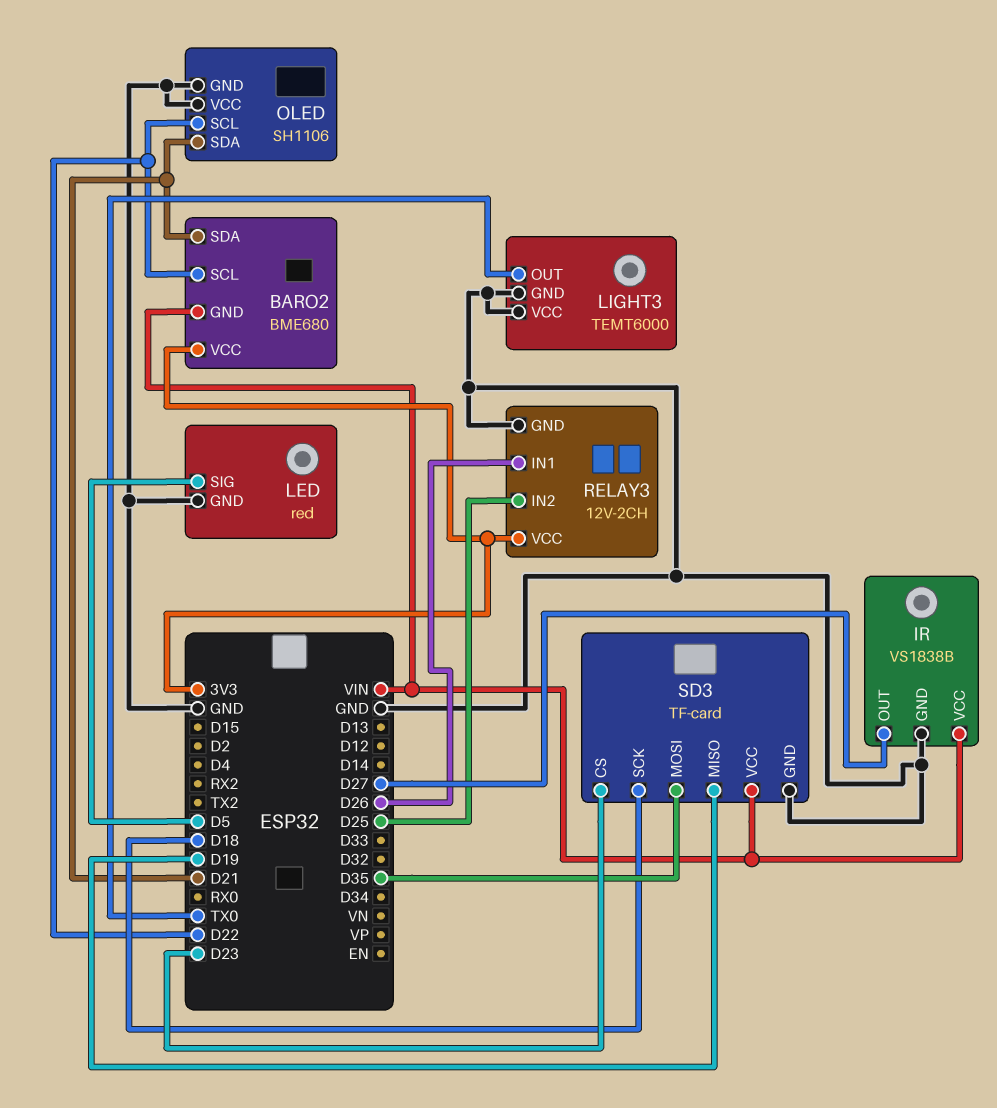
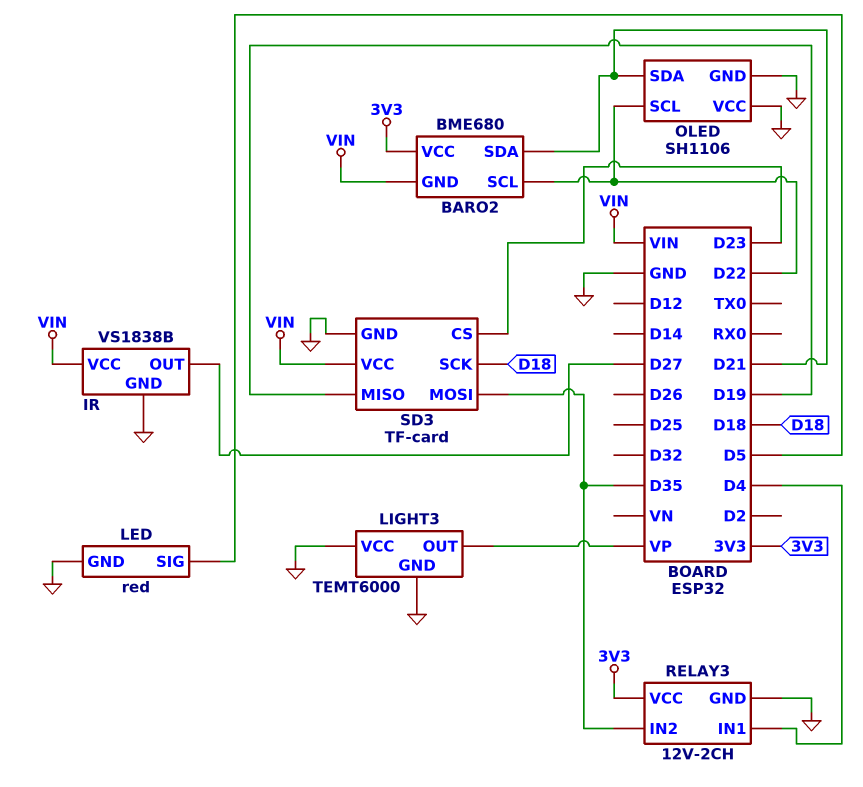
LIGHT3 pin OUT: TX0 -> VP
RELAY3 pin IN1: D26 -> D4
RELAY3 pin IN2: D25 -> D35

